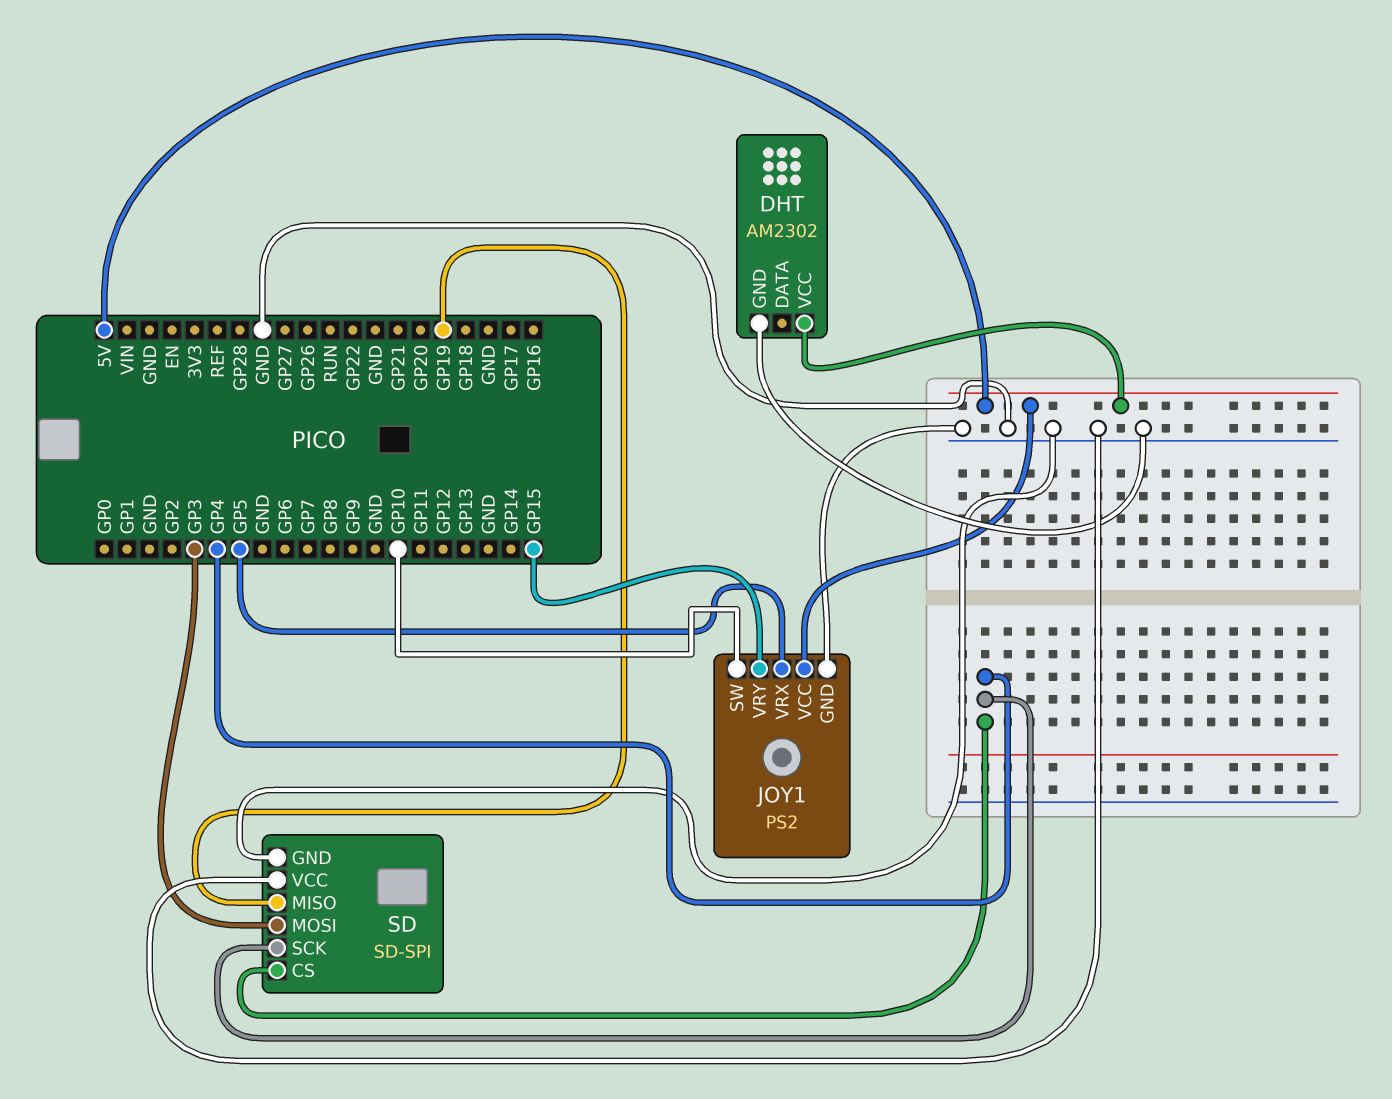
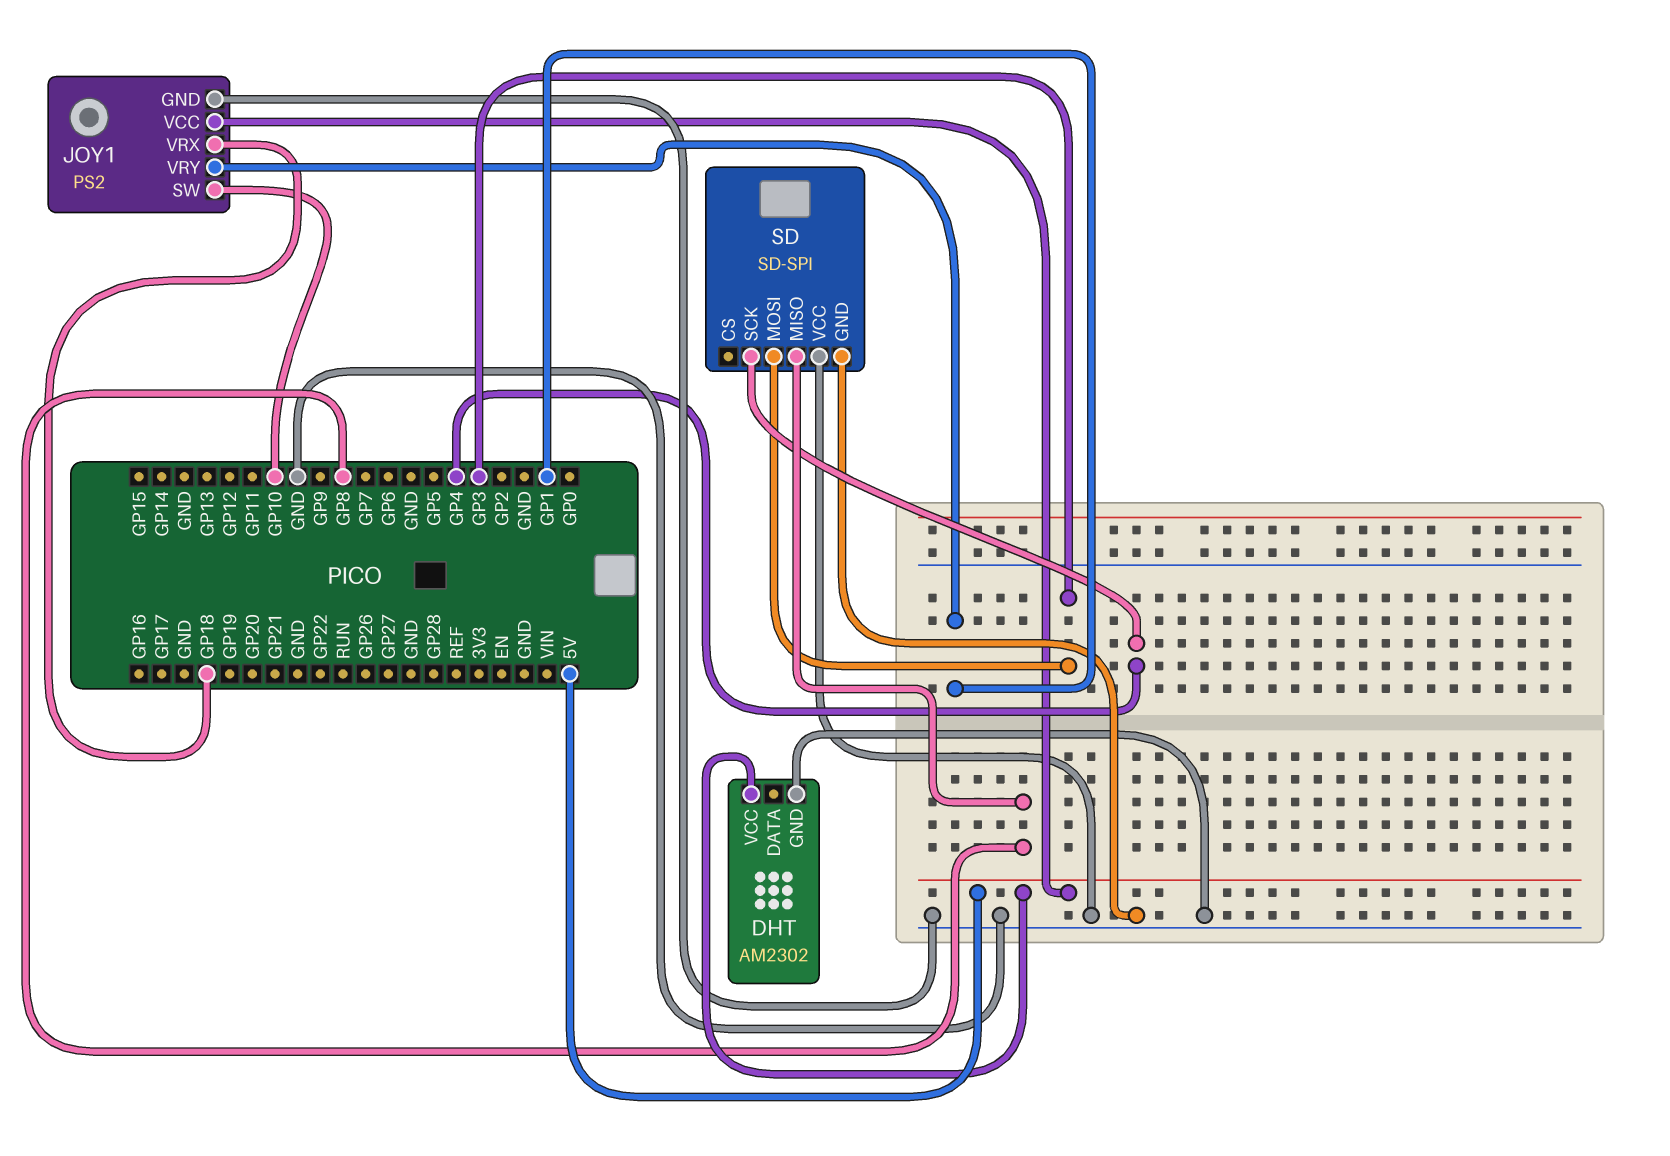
JOY1 pin VRX: GP5 -> GP18
JOY1 pin VRY: GP15 -> GP1
SD pin CS: GP4 -> none
SD pin MISO: GP19 -> GP8

